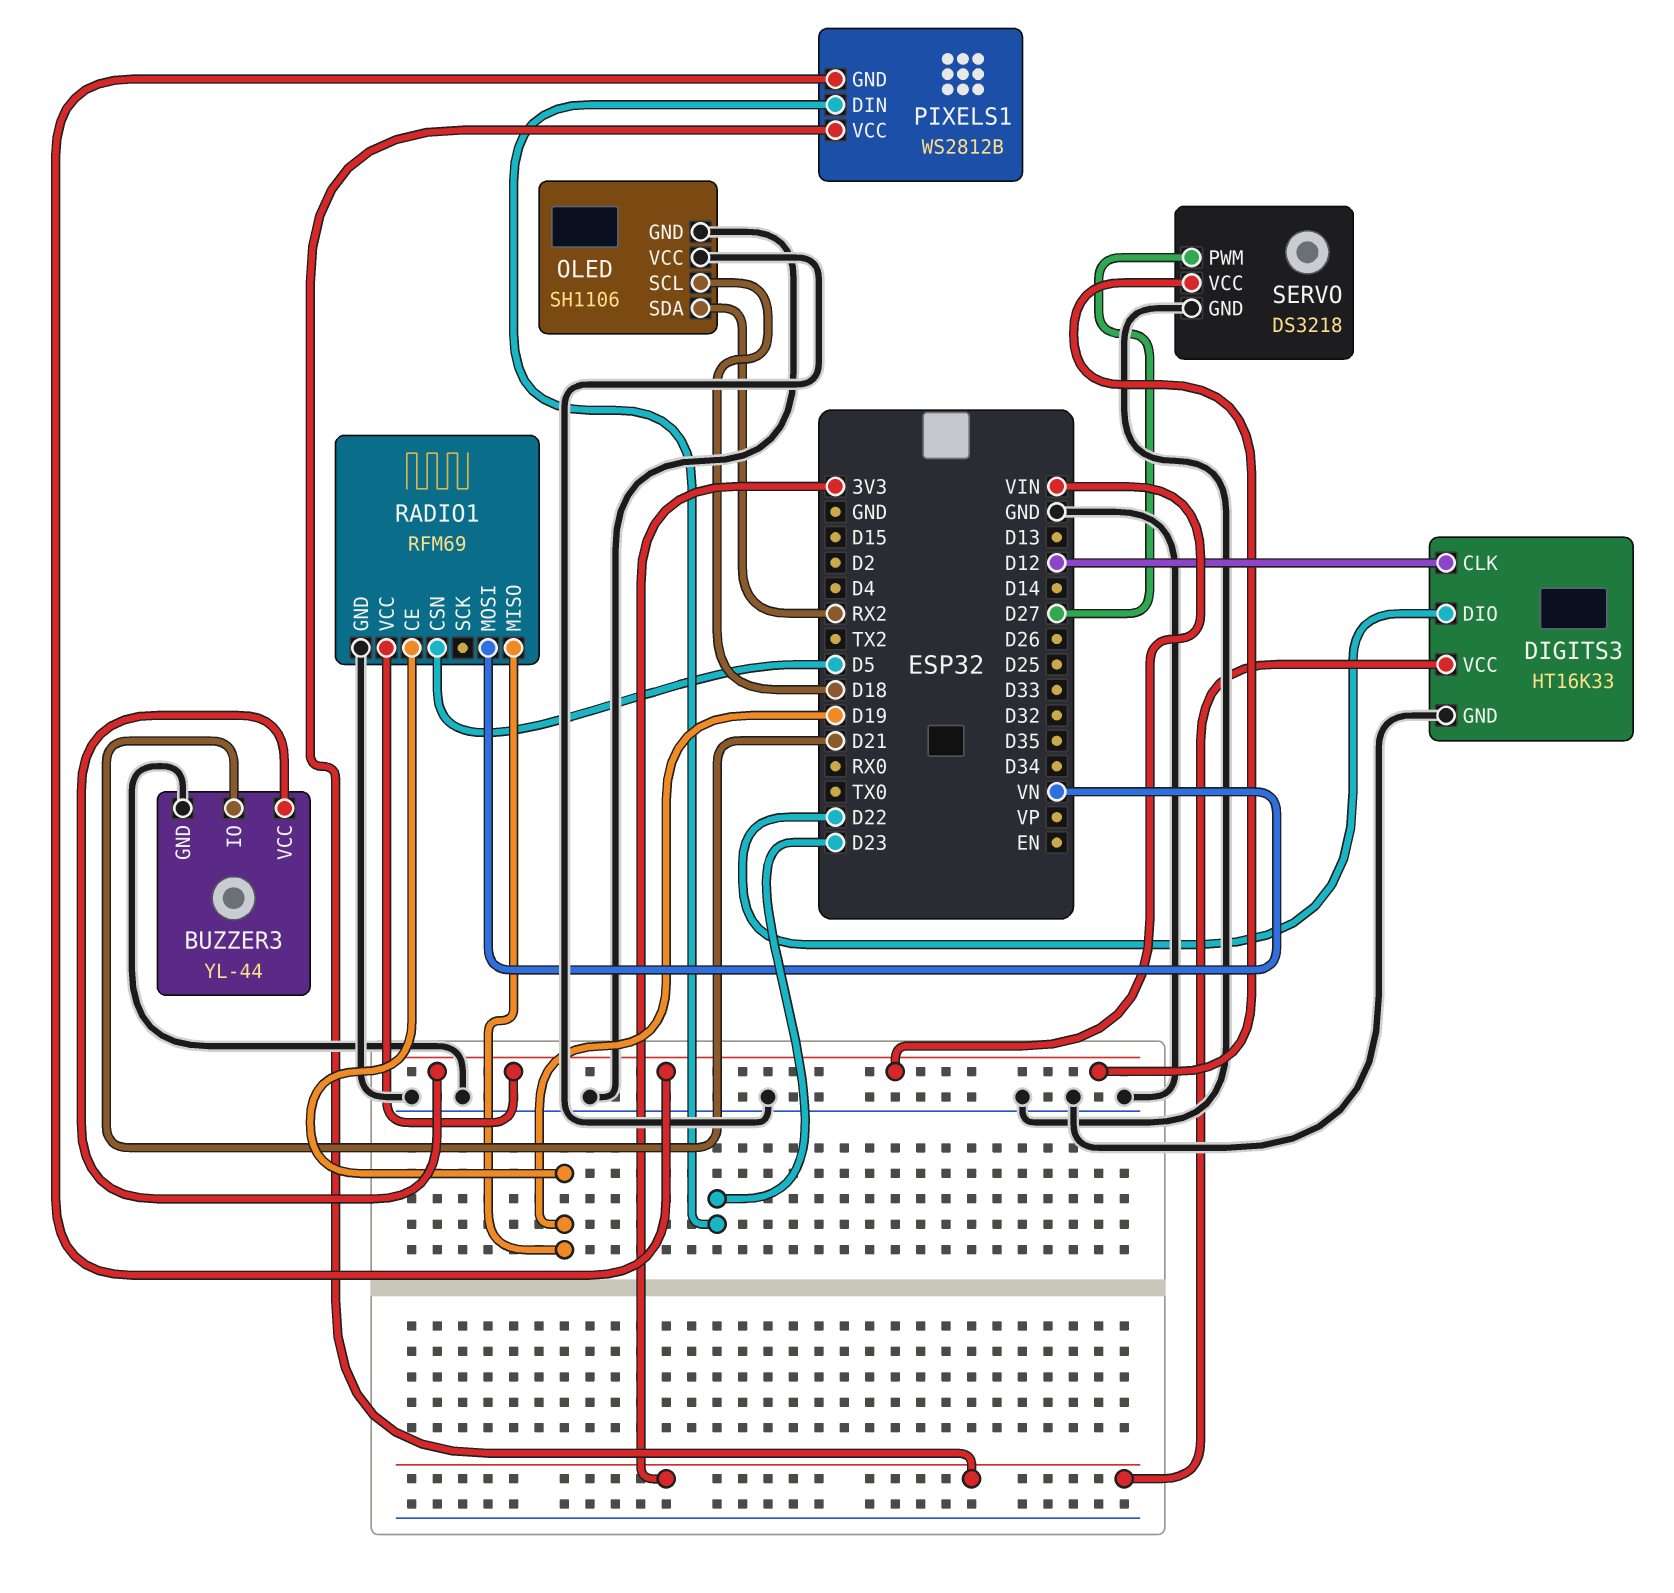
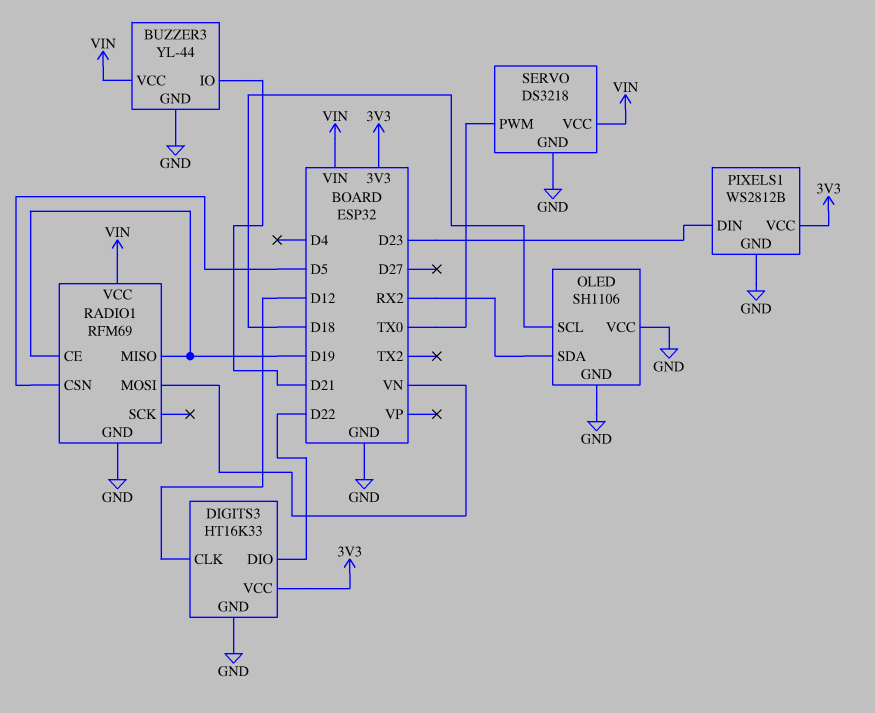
PIXELS1 pin GND: VIN -> GND
SERVO pin PWM: D27 -> TX0

